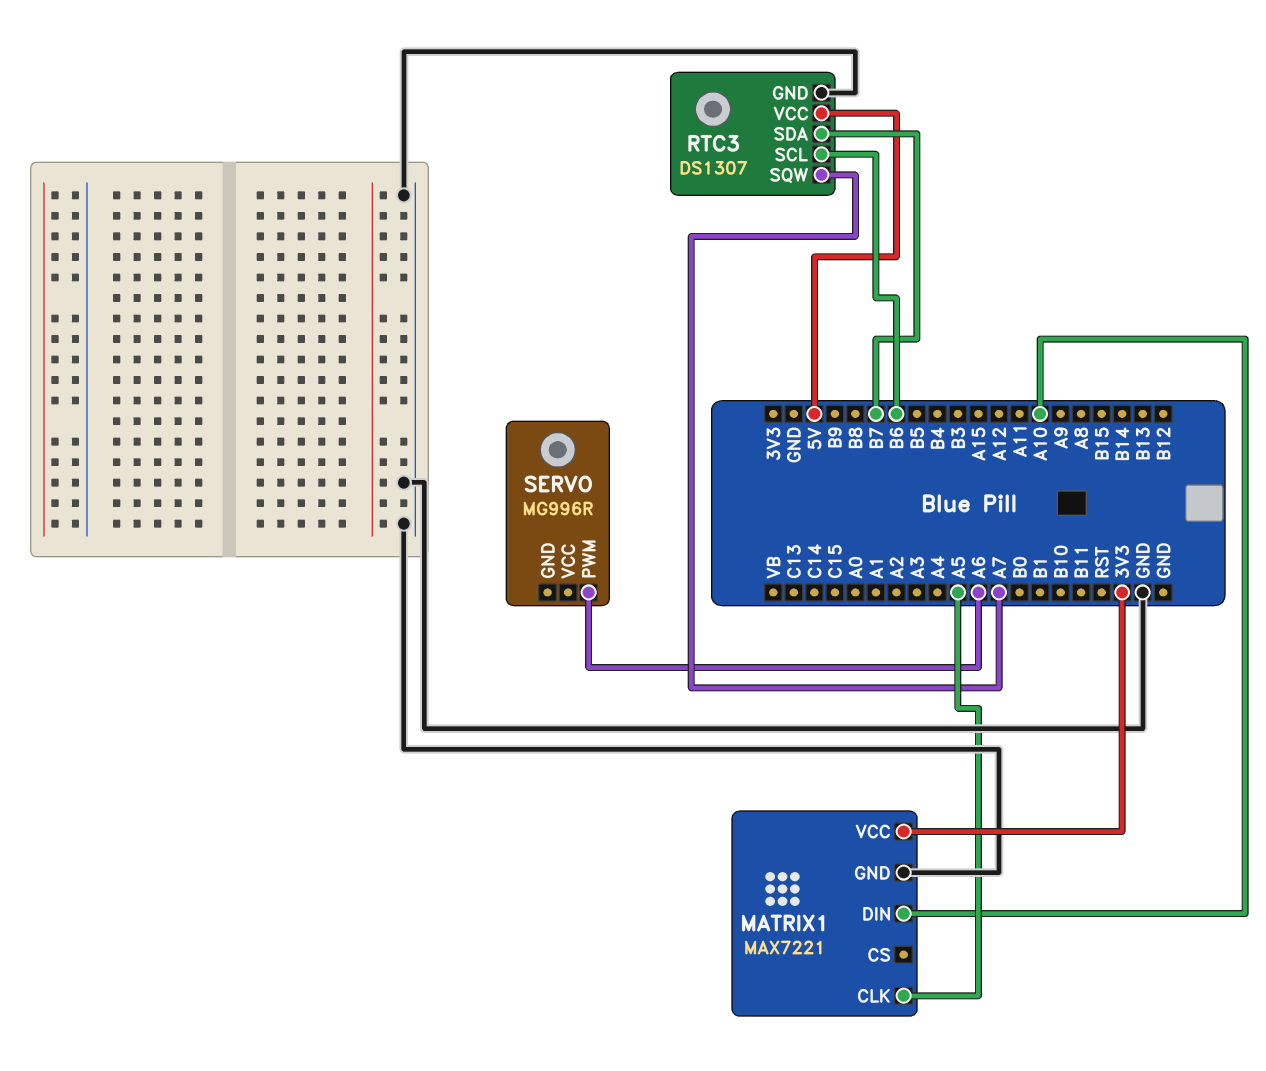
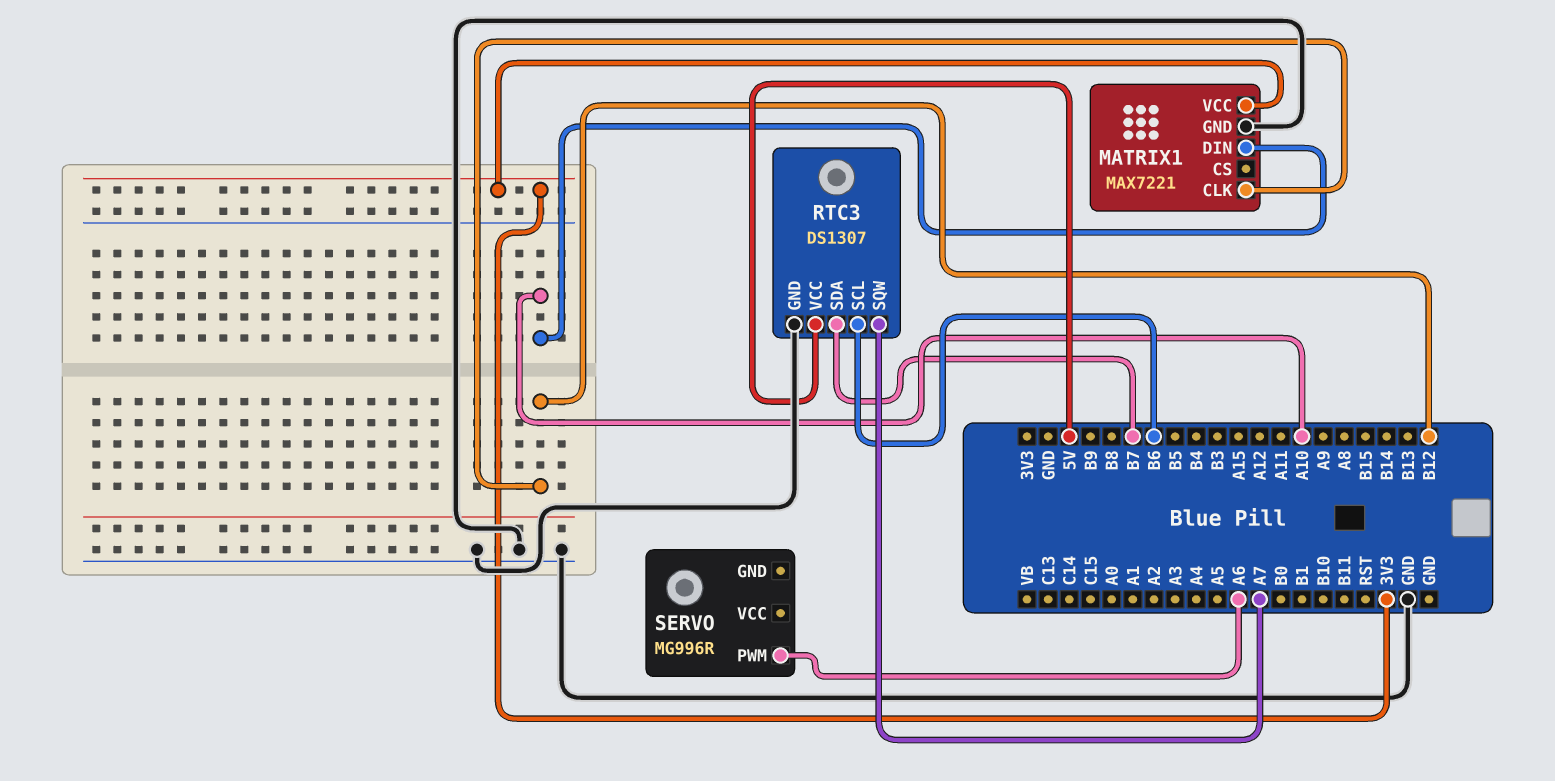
MATRIX1 pin CLK: A5 -> B12

